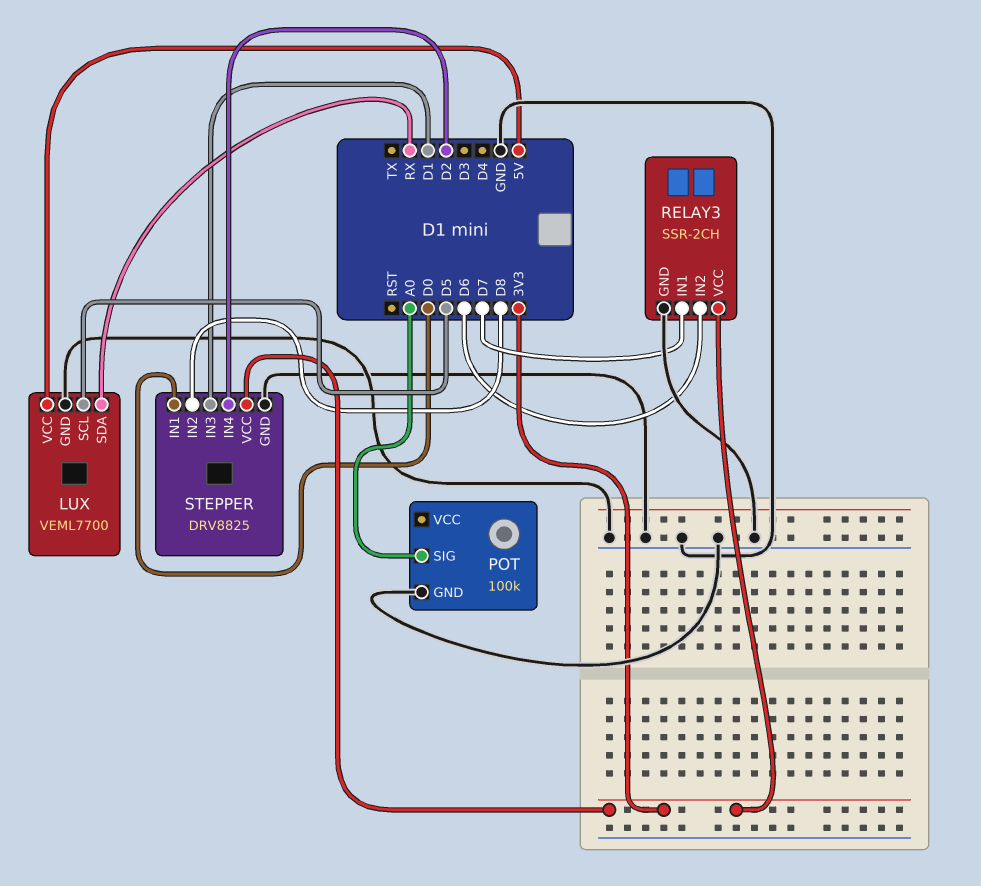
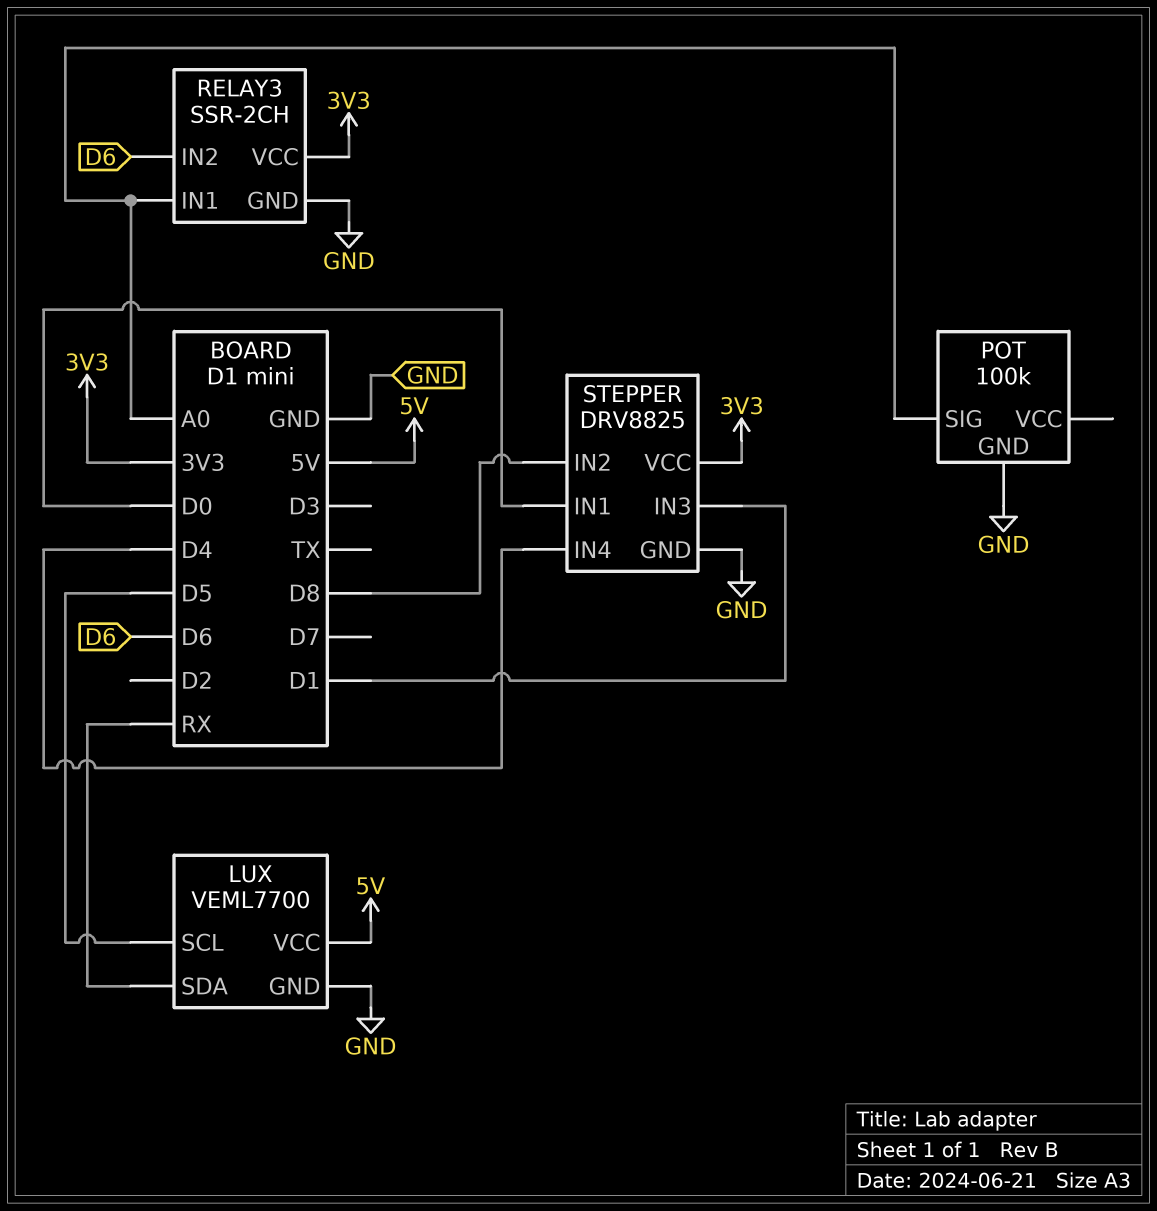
RELAY3 pin IN1: D7 -> A0
STEPPER pin IN4: D2 -> D4

